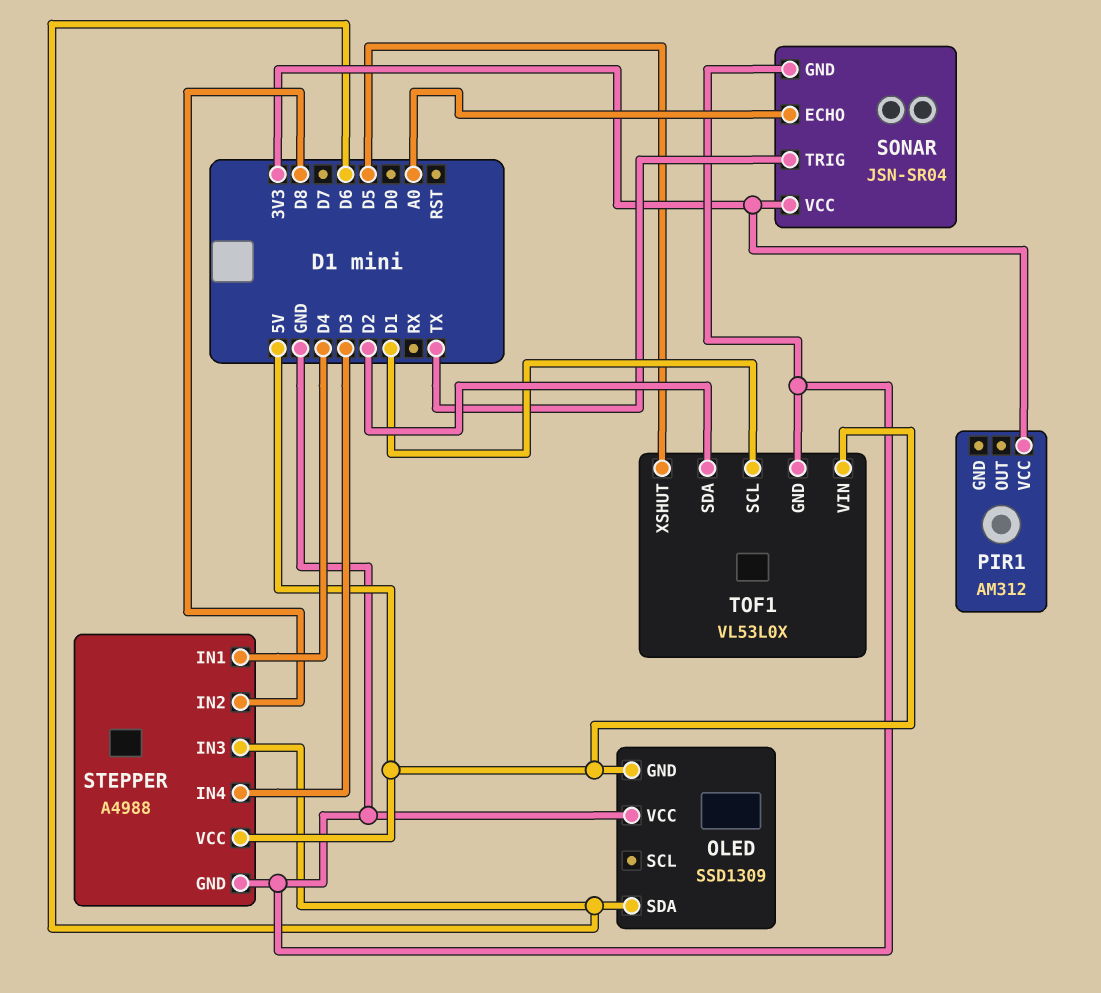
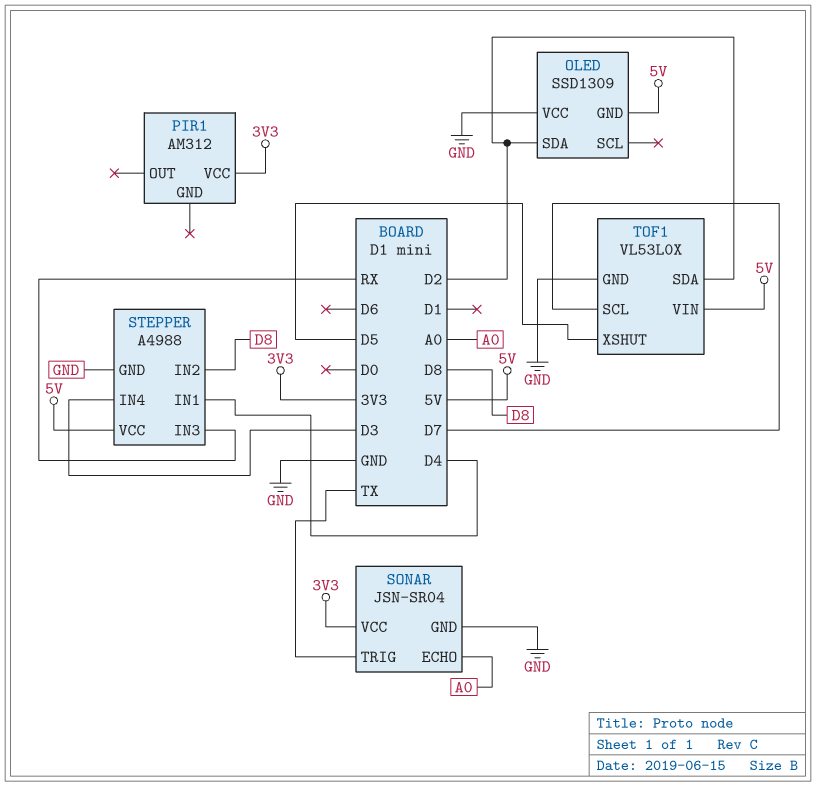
OLED pin SDA: D6 -> D2
STEPPER pin IN3: D6 -> RX
TOF1 pin SCL: D1 -> D7

